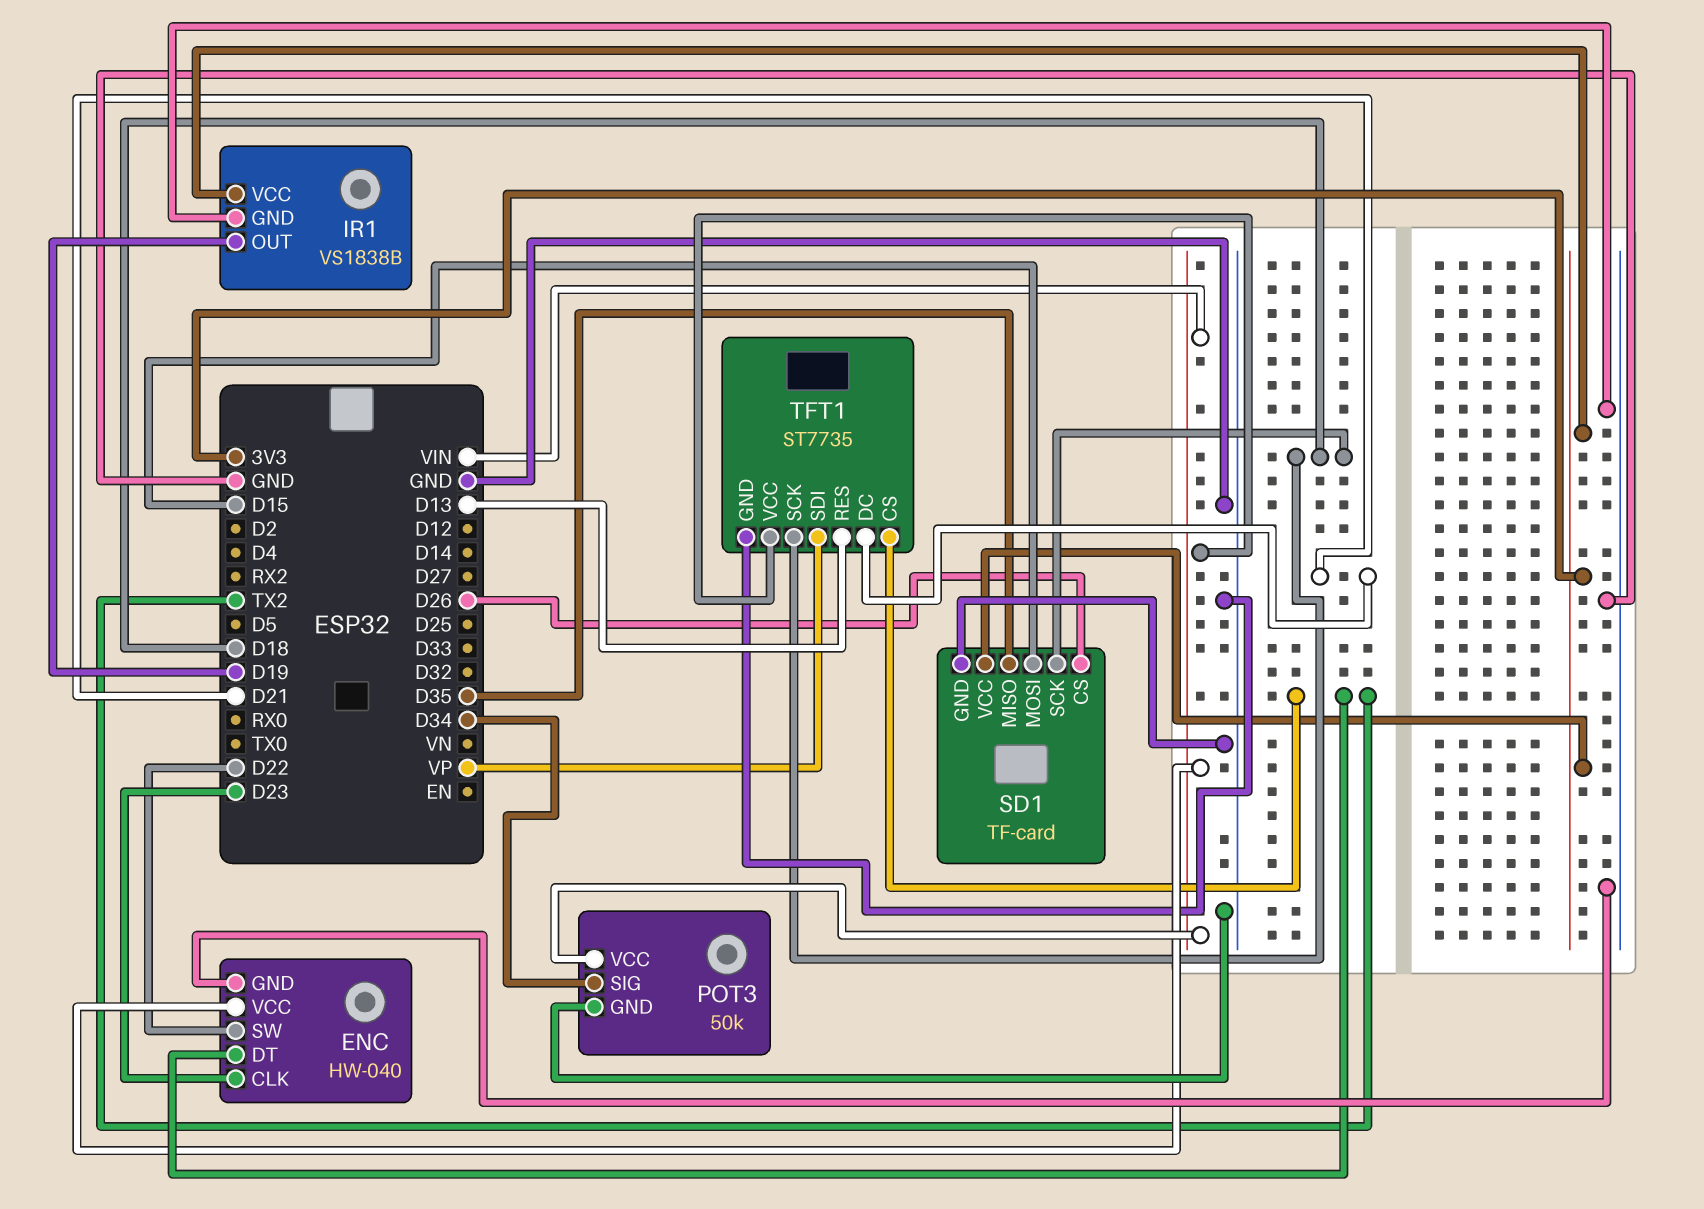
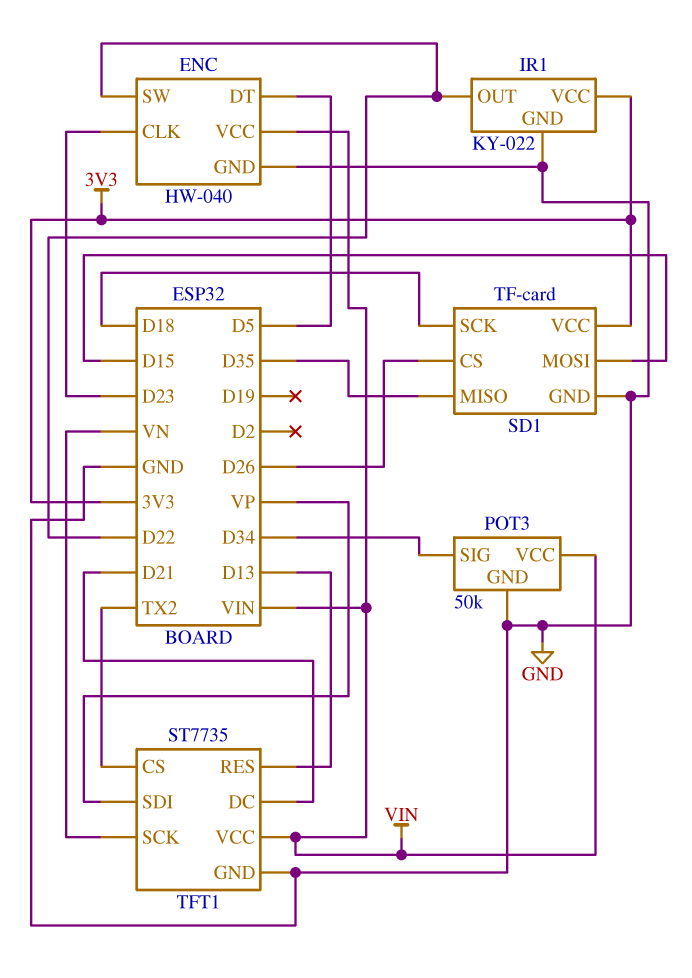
ENC pin DT: TX2 -> D5
IR1: VS1838B -> KY-022
IR1 pin OUT: D19 -> D22
TFT1 pin SCK: D18 -> VN

